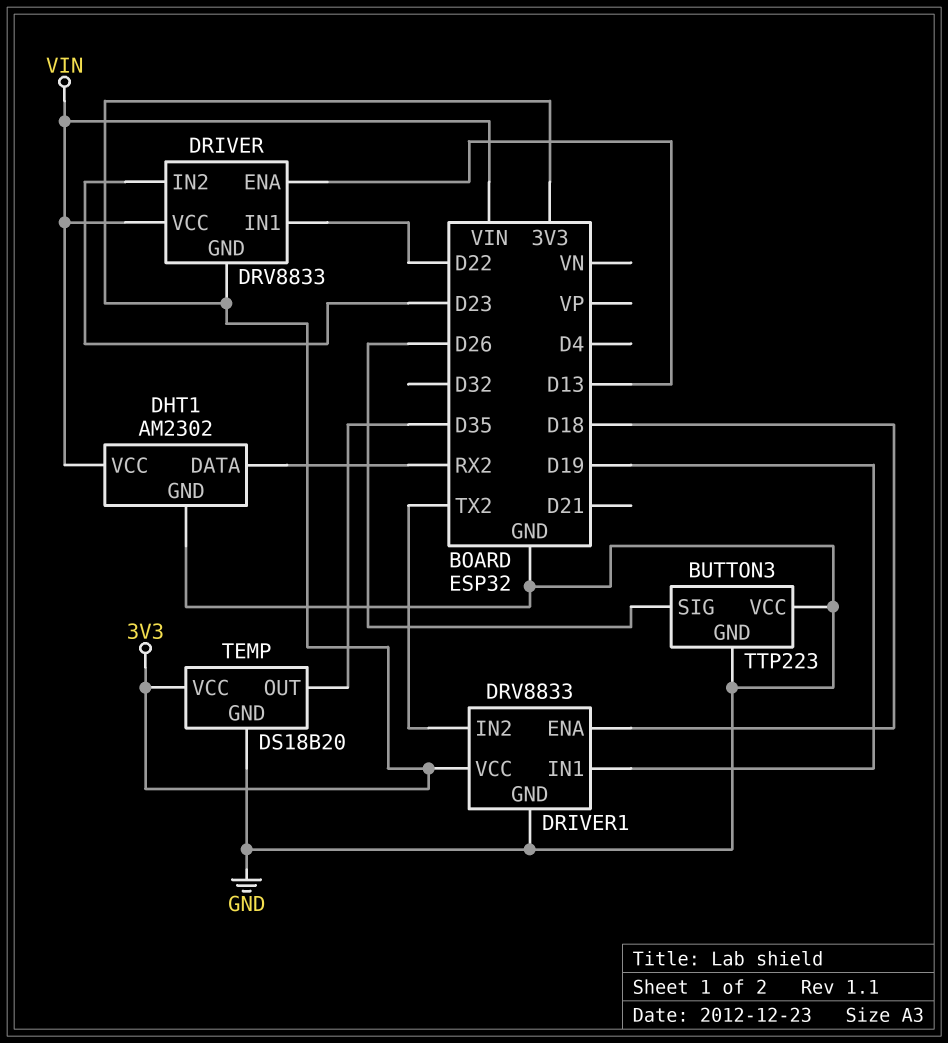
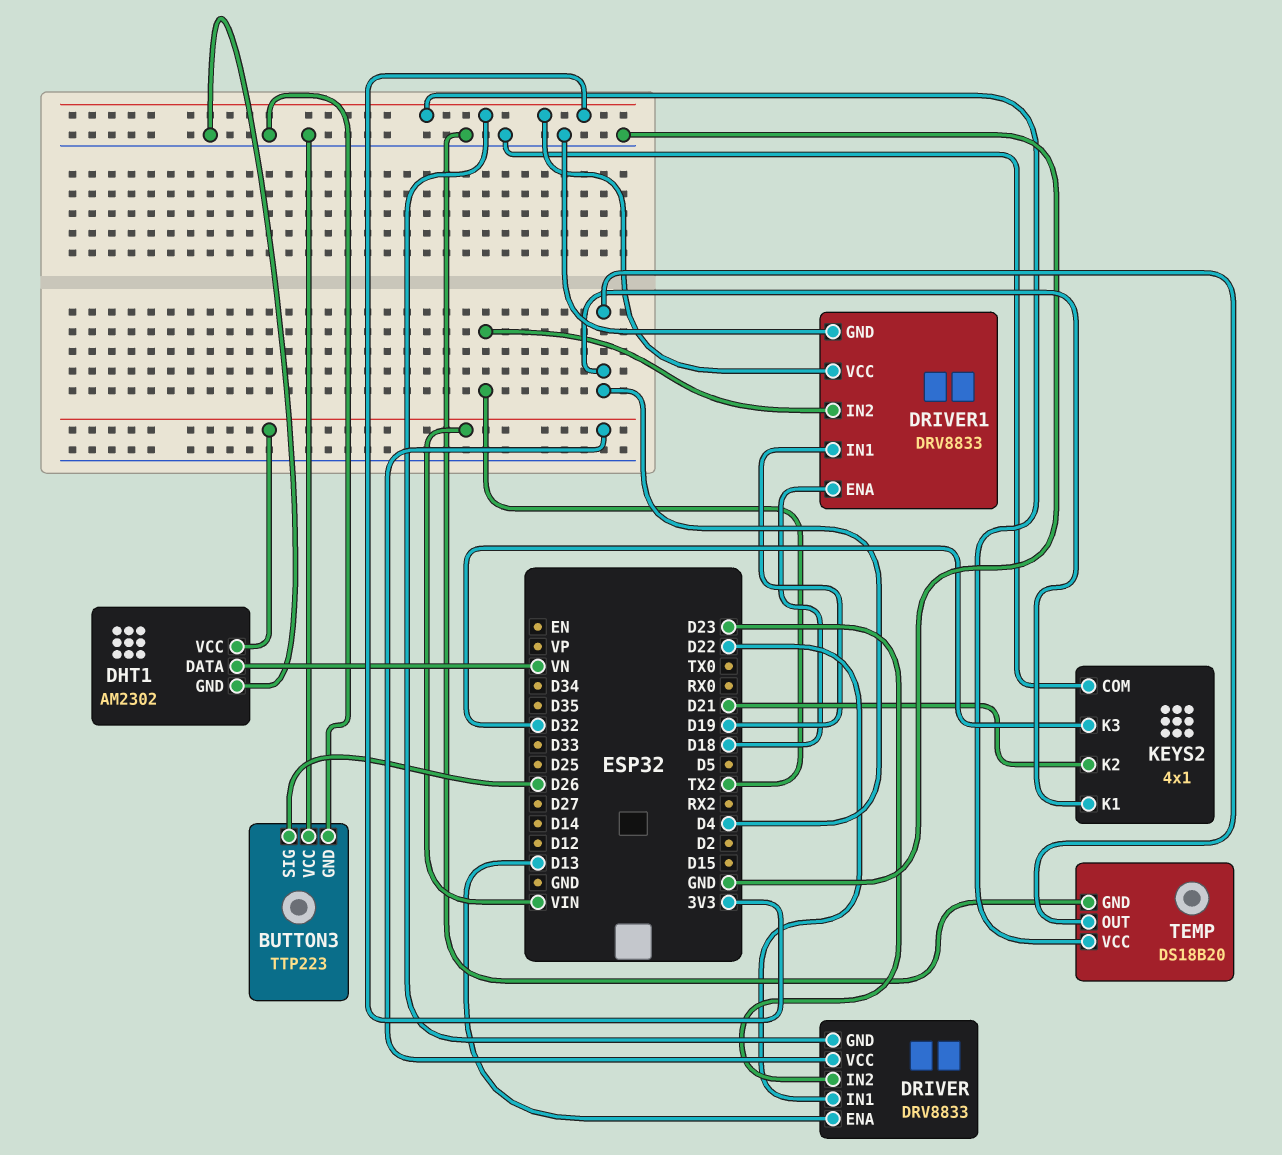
DHT1 pin DATA: RX2 -> VN
KEYS2: none -> 4x1
KEYS2 pin COM: none -> GND
KEYS2 pin K1: none -> D4
KEYS2 pin K2: none -> D21
KEYS2 pin K3: none -> D32
TEMP pin OUT: D35 -> D4

